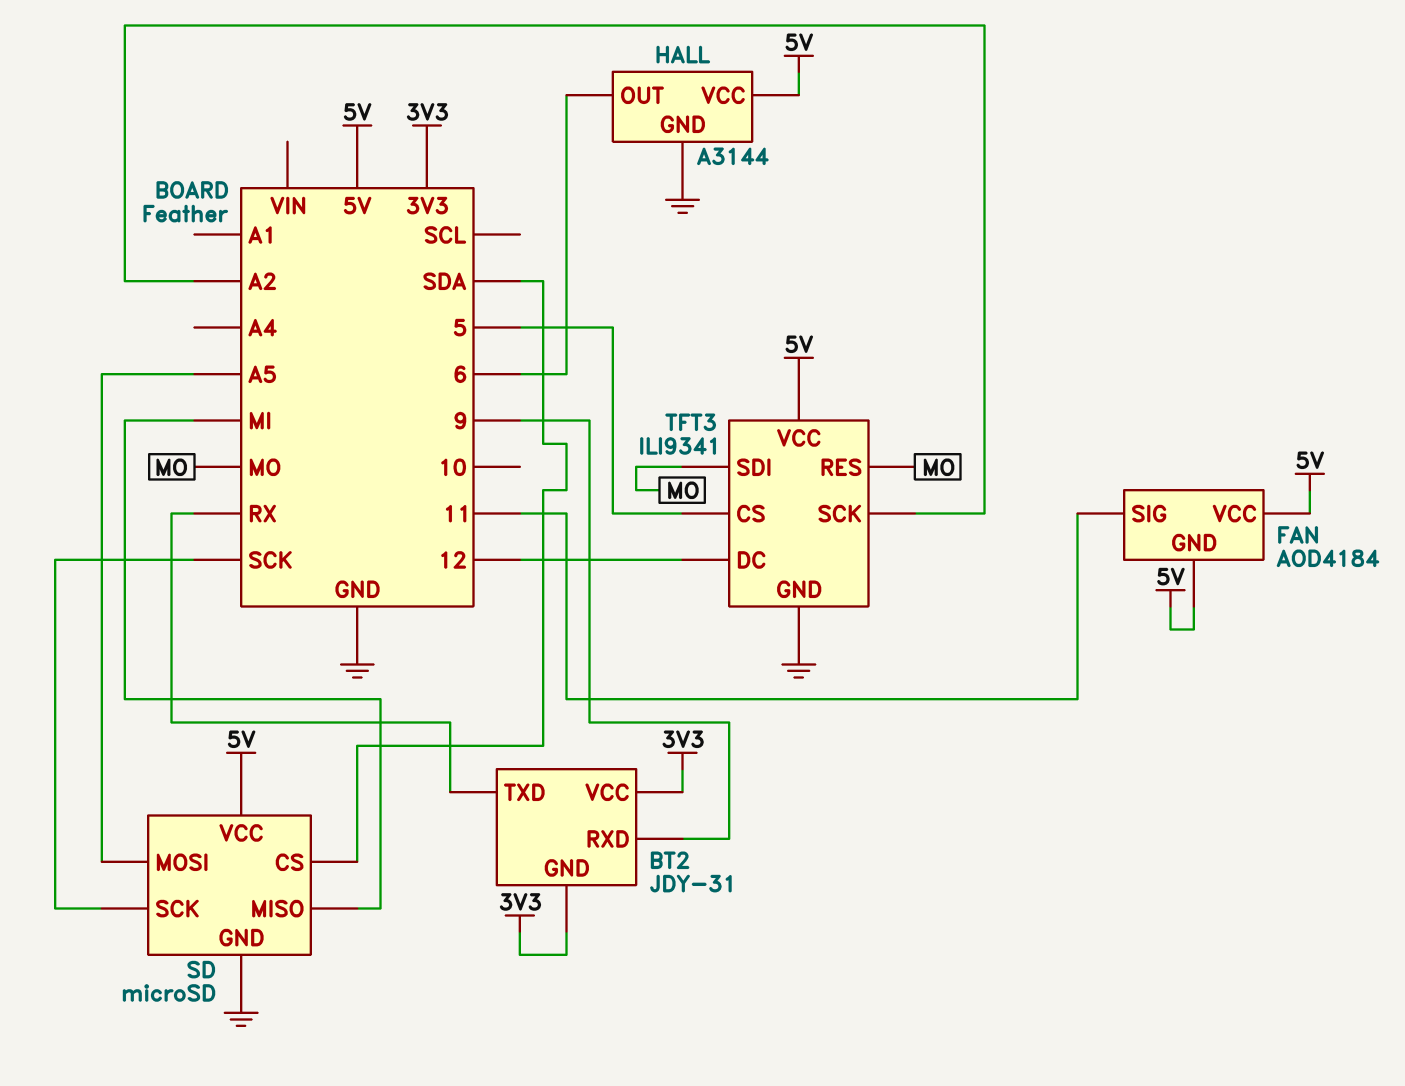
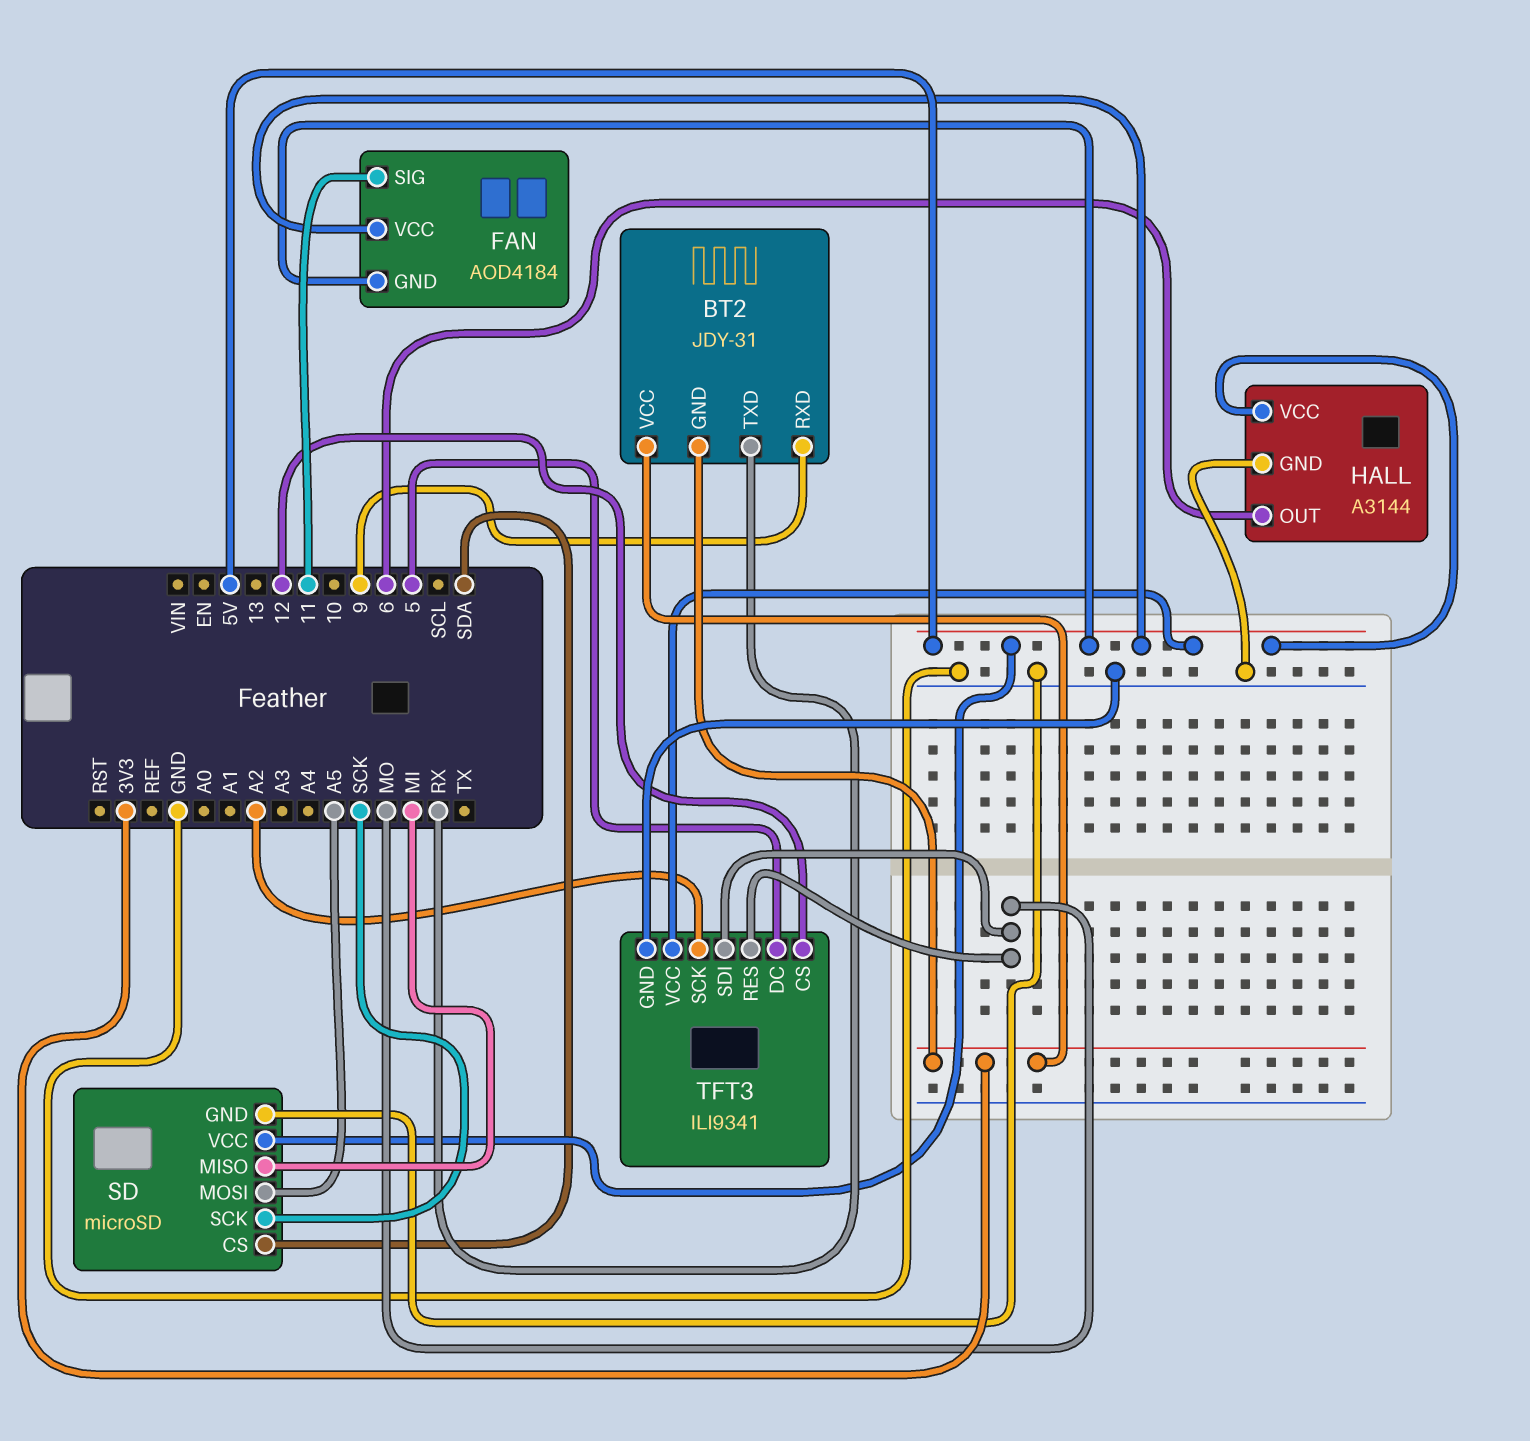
TFT3 pin CS: 5 -> 12
TFT3 pin DC: 12 -> 5

